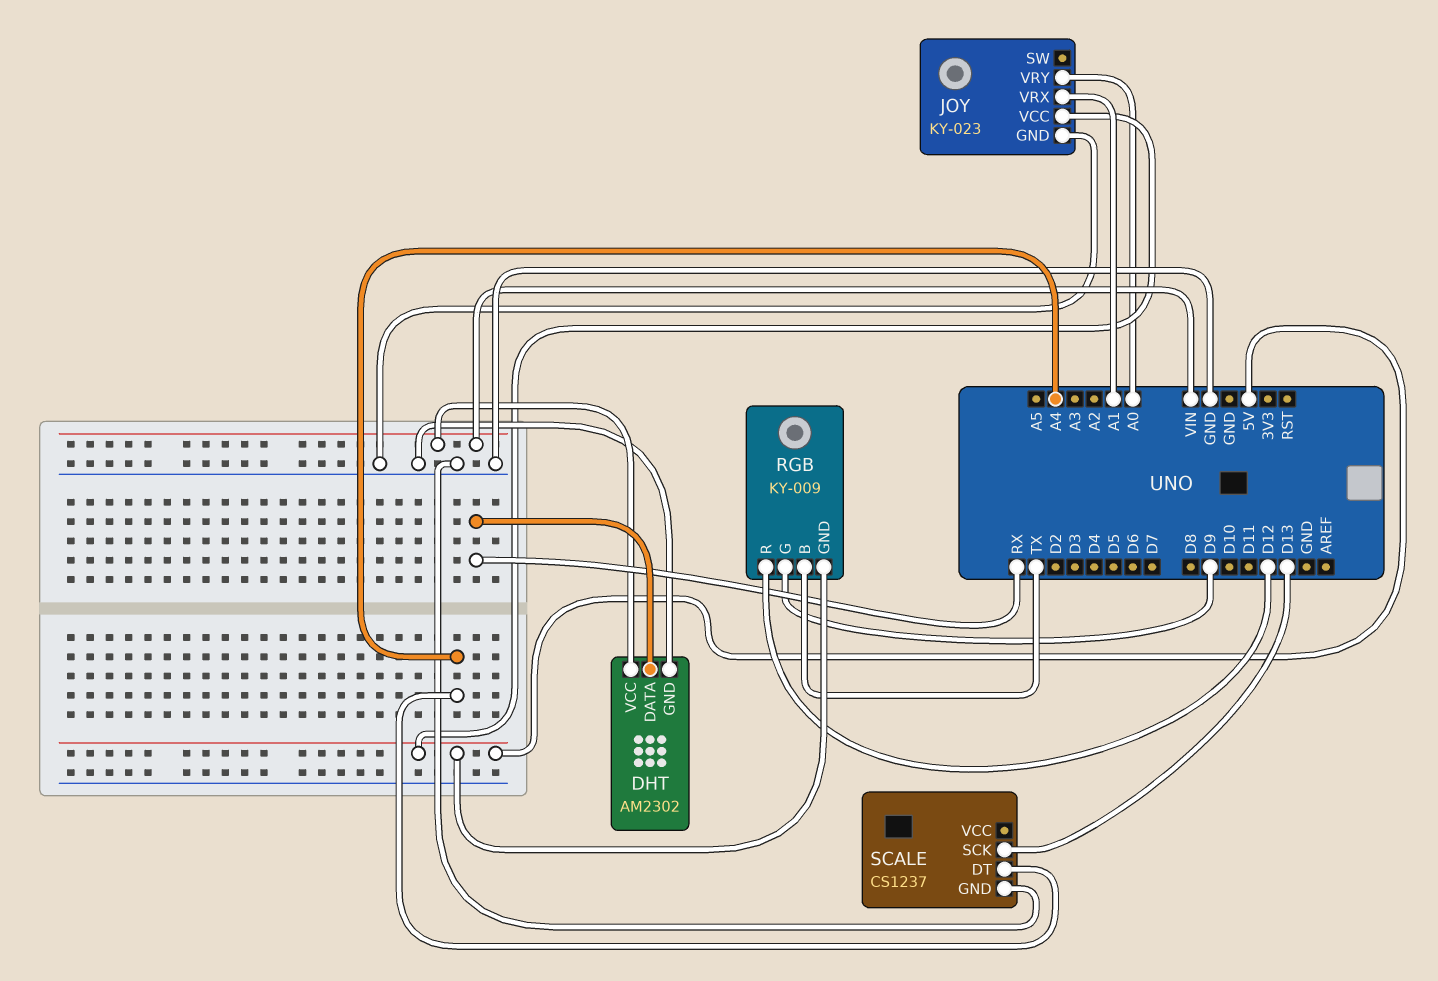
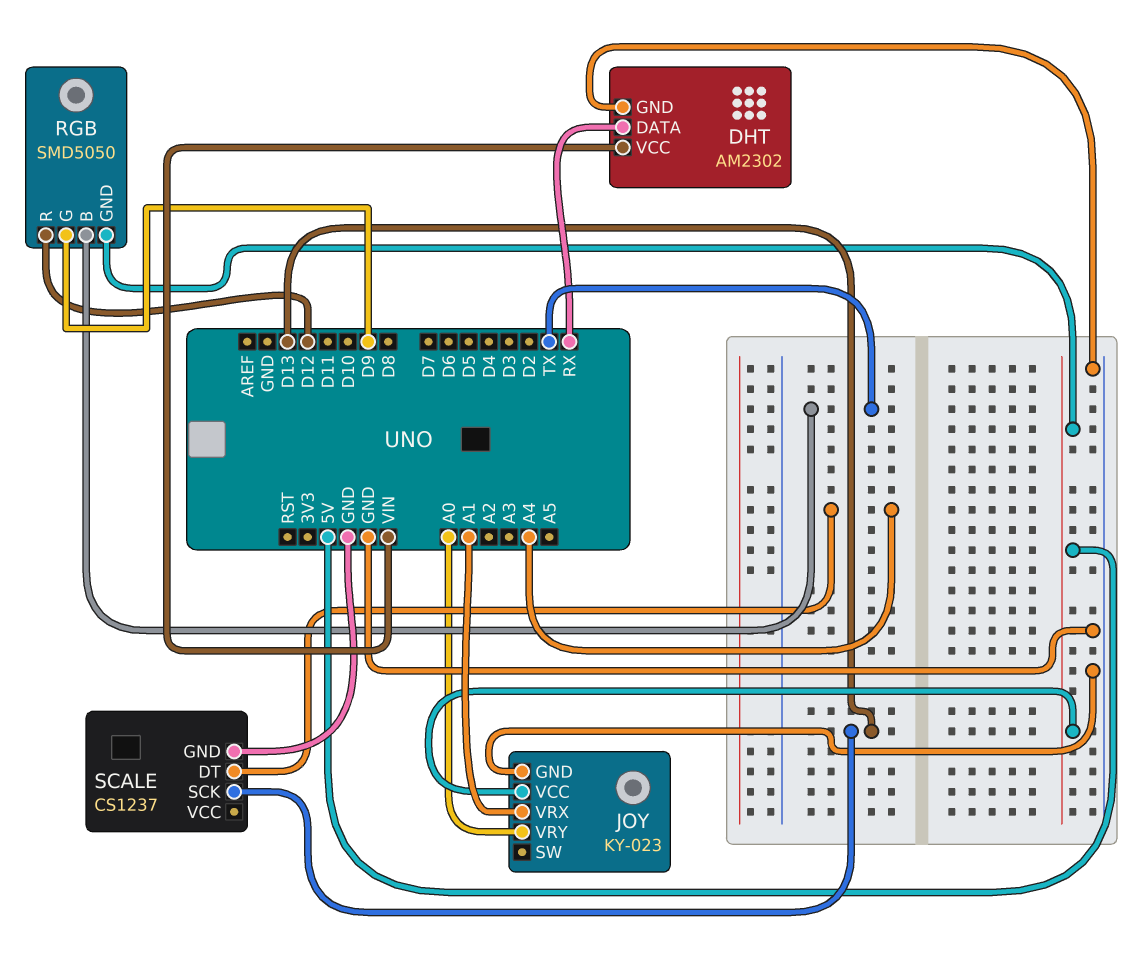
RGB: KY-009 -> SMD5050

